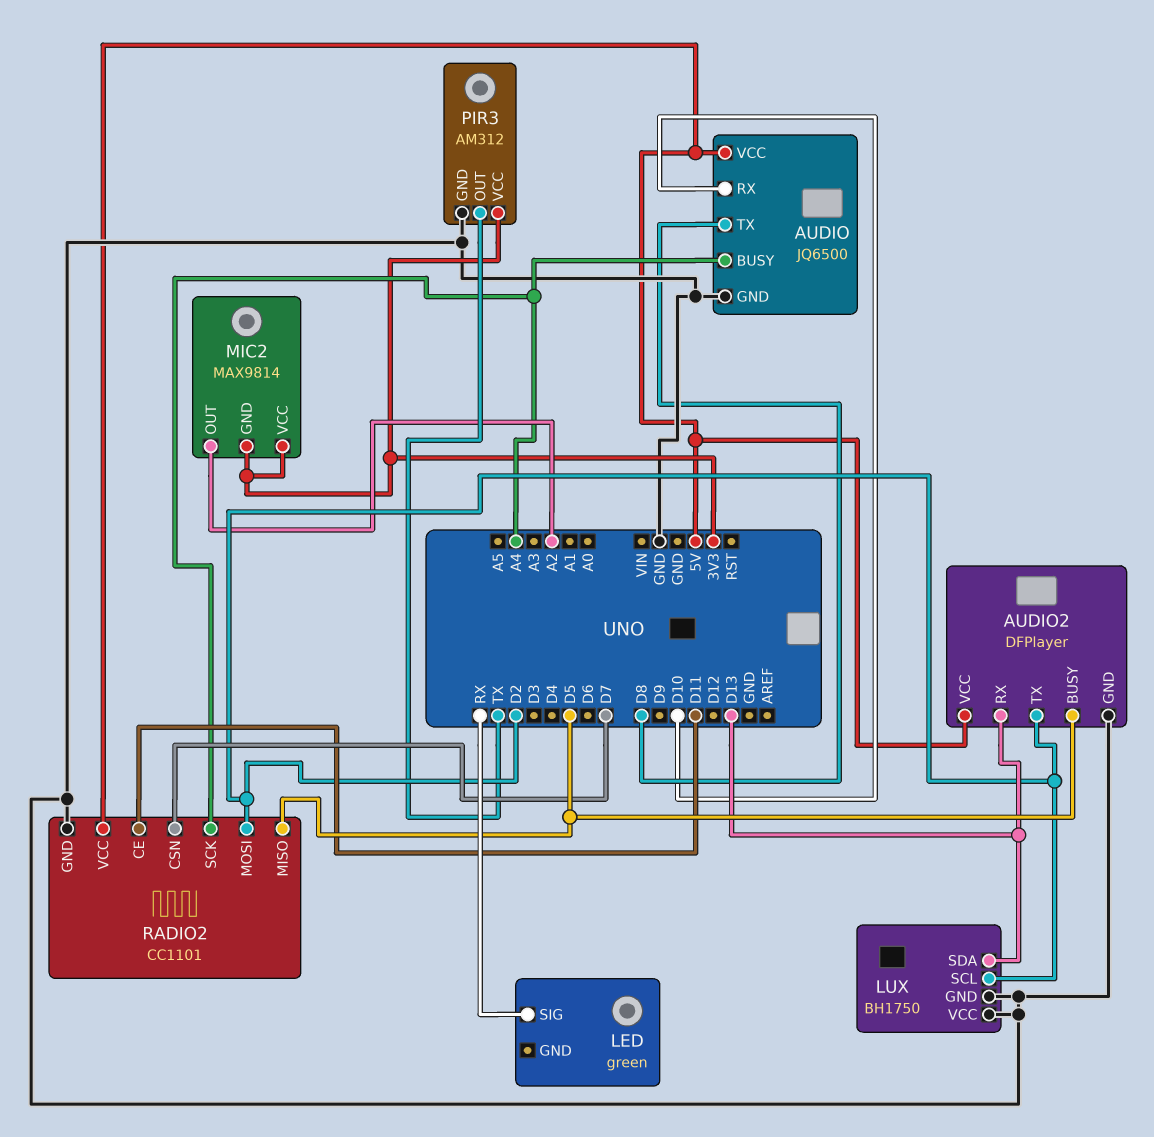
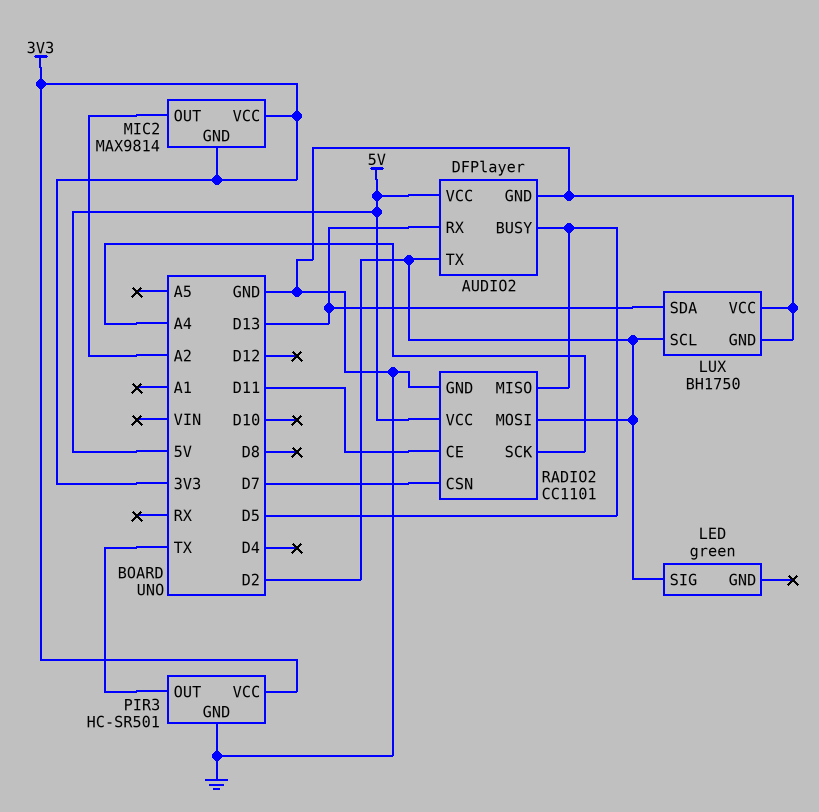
AUDIO: JQ6500 -> none
AUDIO pin BUSY: A4 -> none
AUDIO pin GND: GND -> none
AUDIO pin RX: D10 -> none
AUDIO pin TX: D8 -> none
AUDIO pin VCC: 5V -> none
LED pin SIG: RX -> D2
PIR3: AM312 -> HC-SR501

